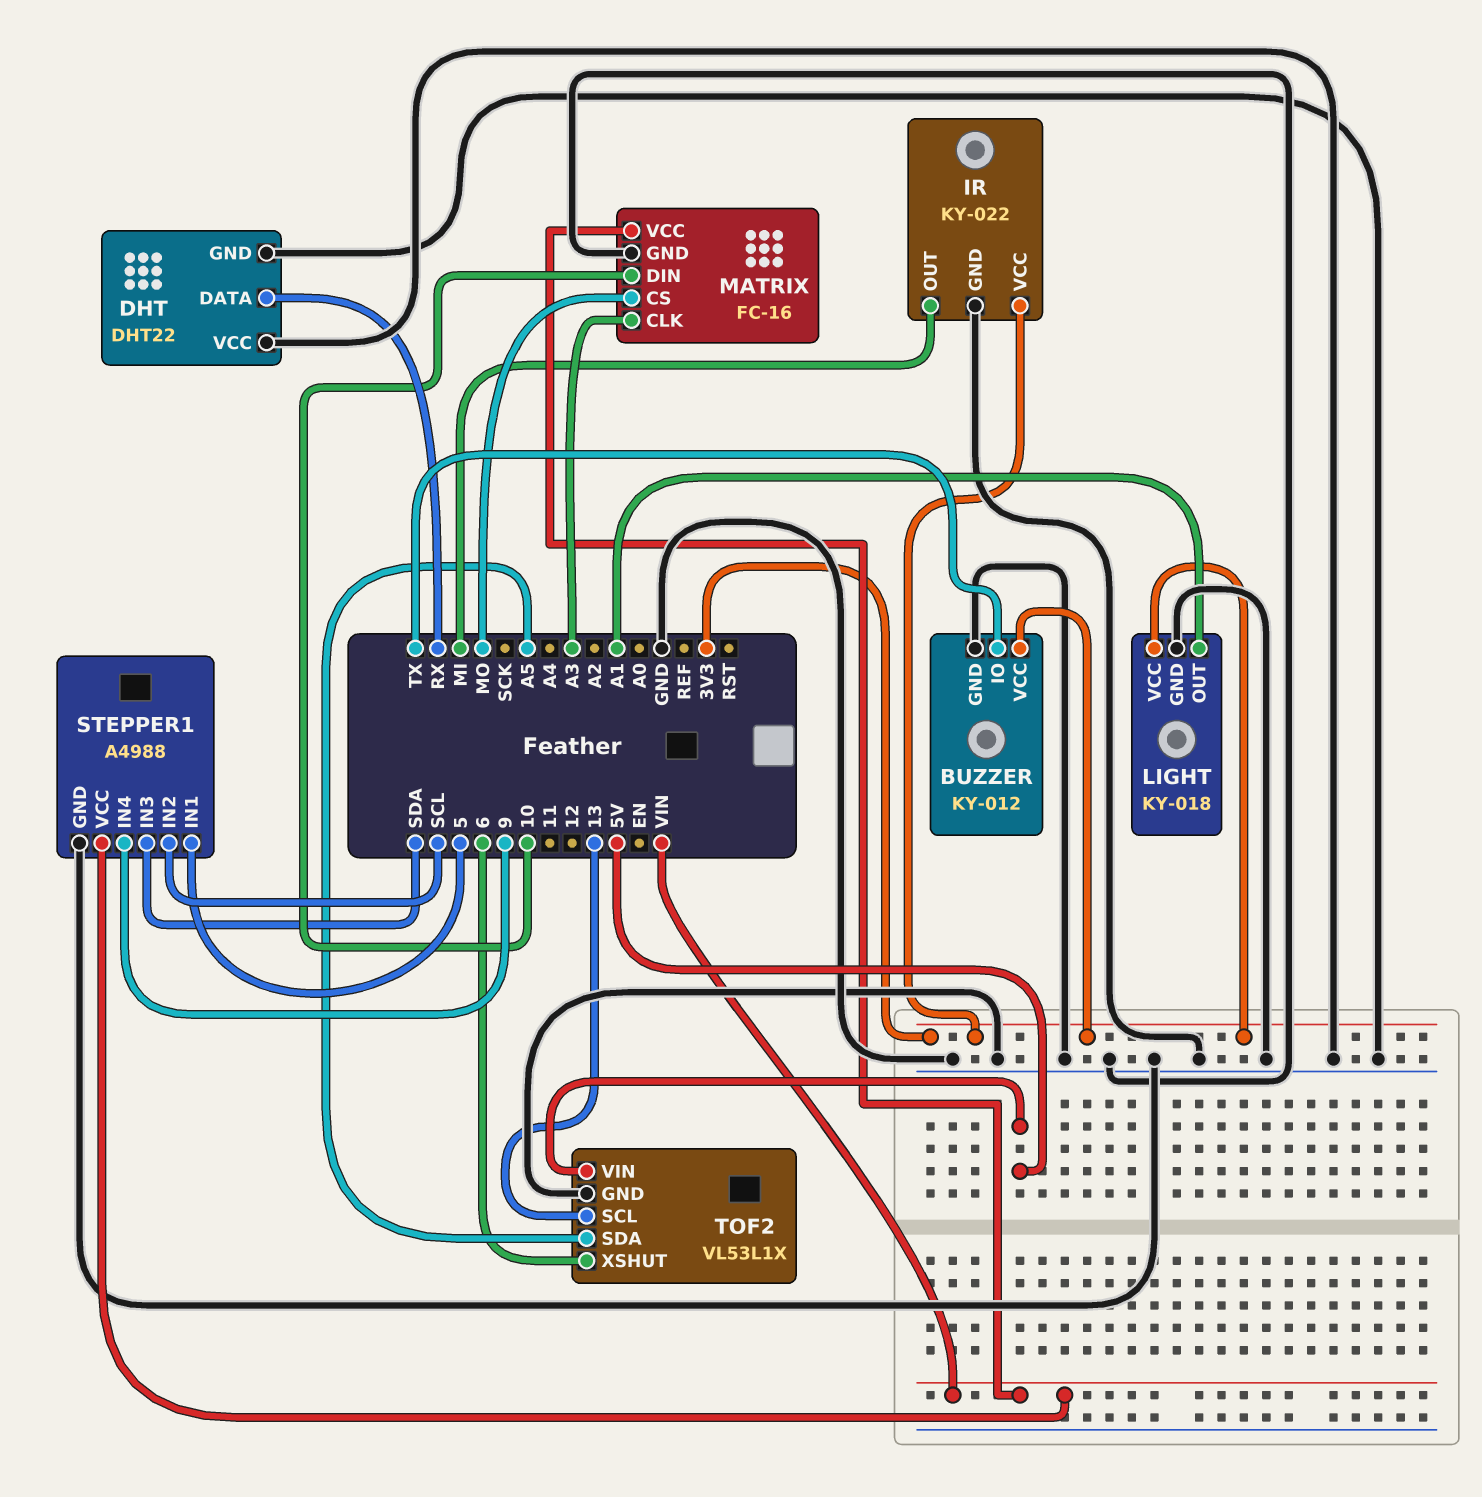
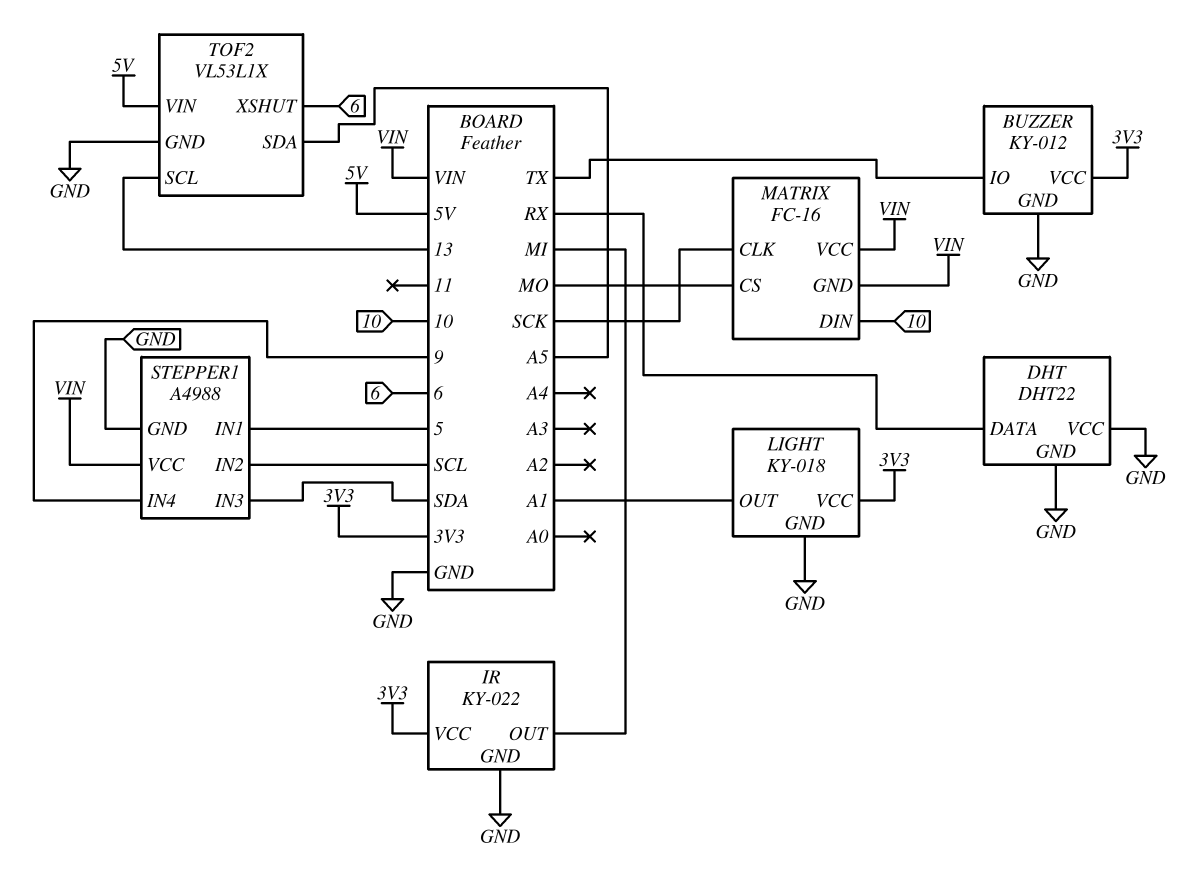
MATRIX pin CLK: A3 -> SCK
MATRIX pin GND: GND -> VIN

